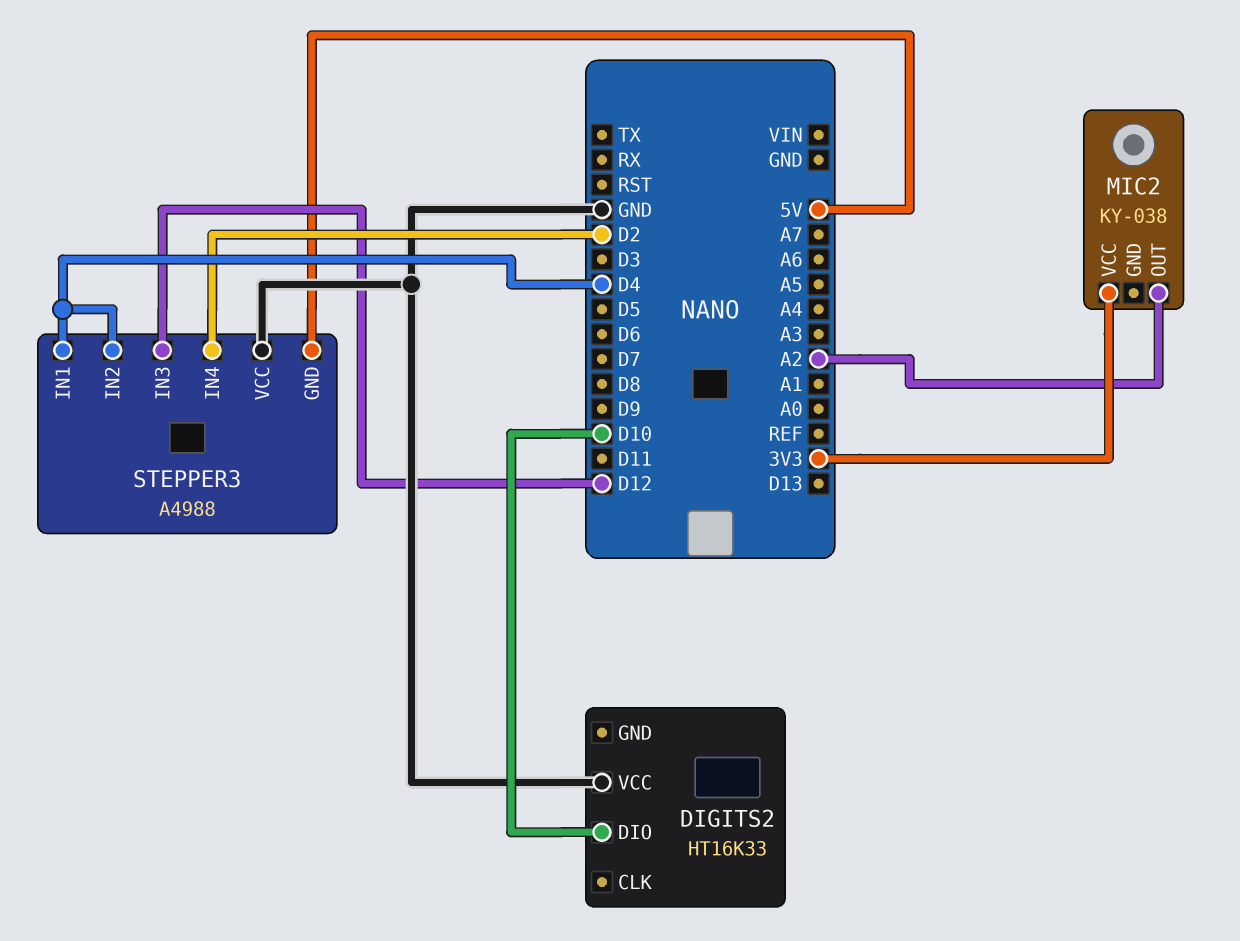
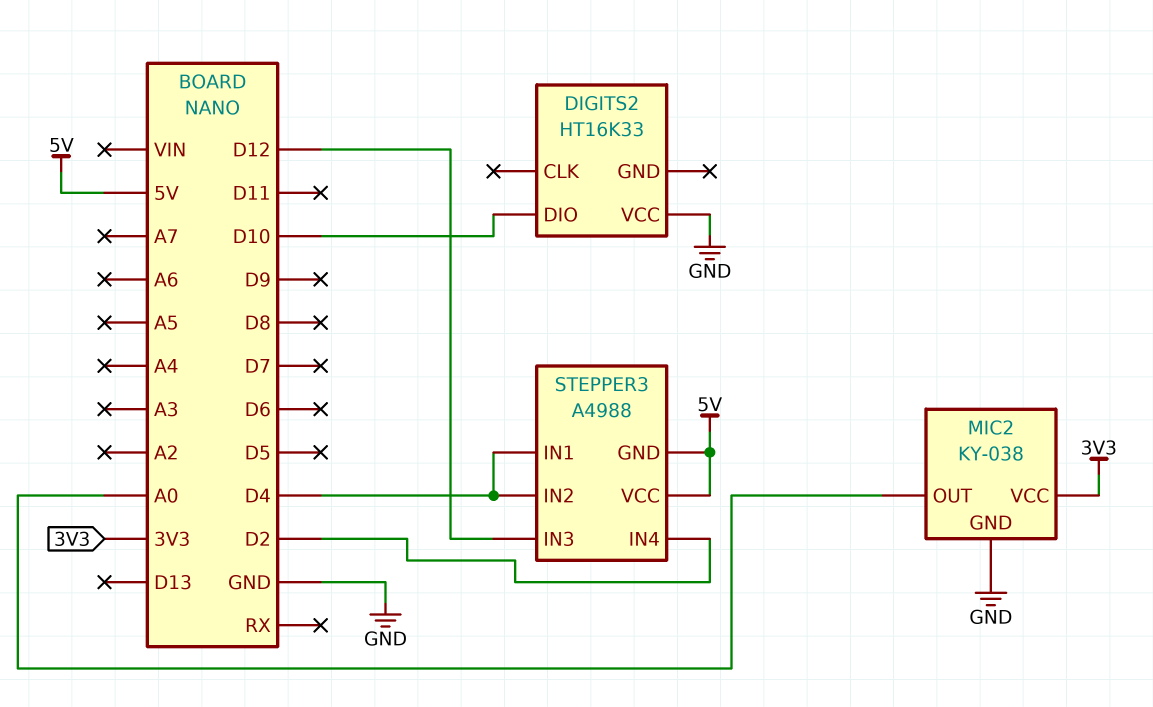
MIC2 pin GND: none -> GND
MIC2 pin OUT: A2 -> A0
STEPPER3 pin VCC: GND -> 5V

